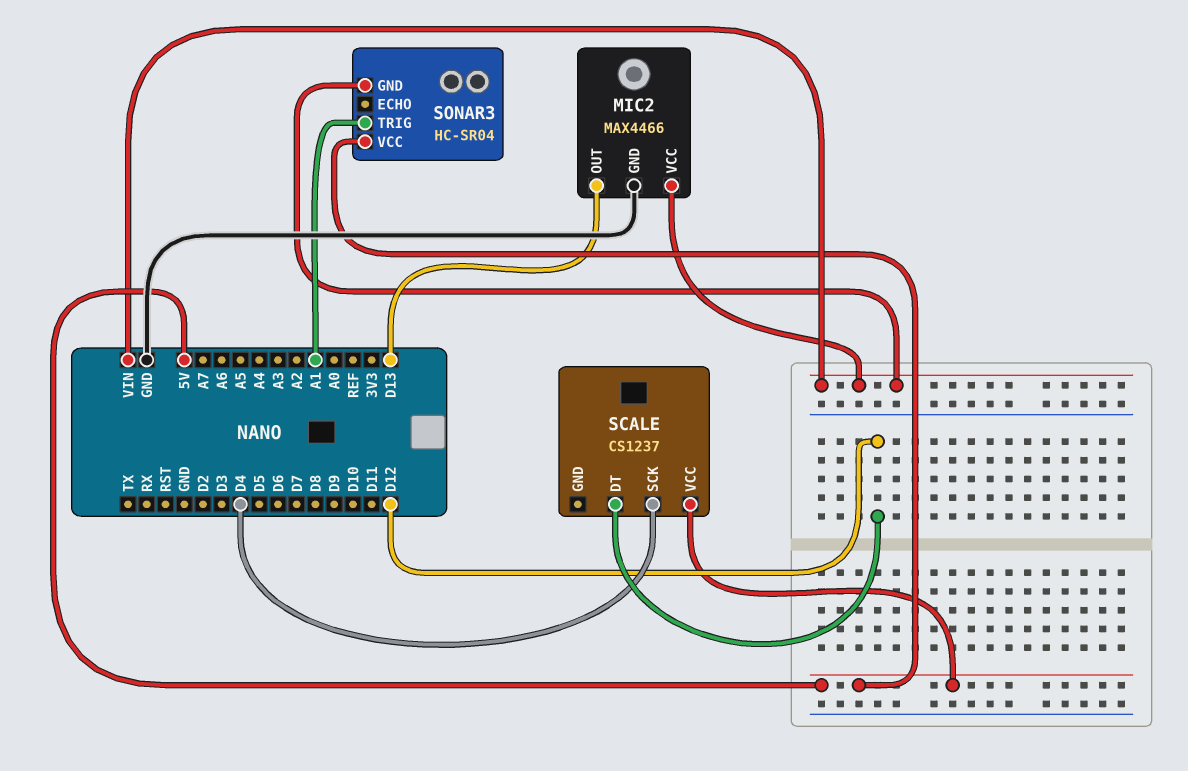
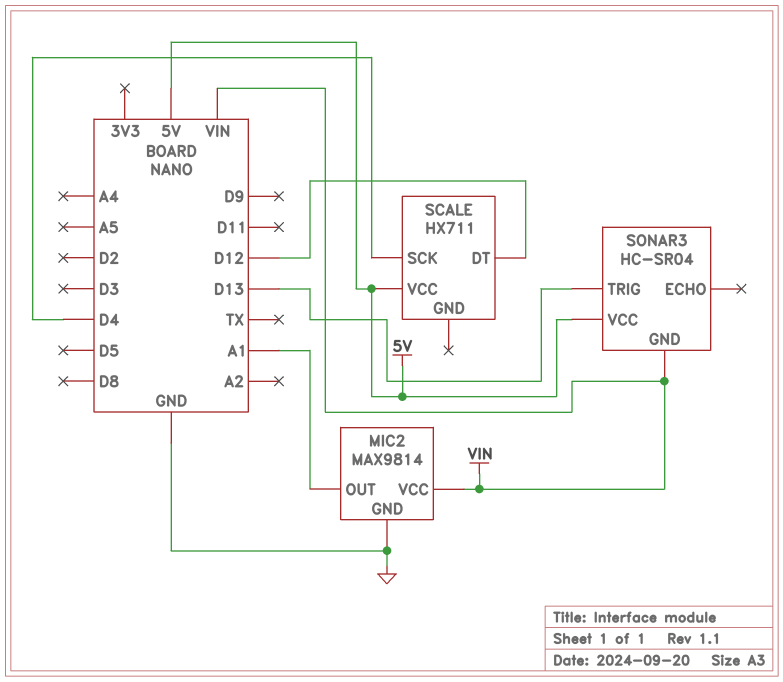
MIC2: MAX4466 -> MAX9814
MIC2 pin OUT: D13 -> A1
SCALE: CS1237 -> HX711
SONAR3 pin TRIG: A1 -> D13

